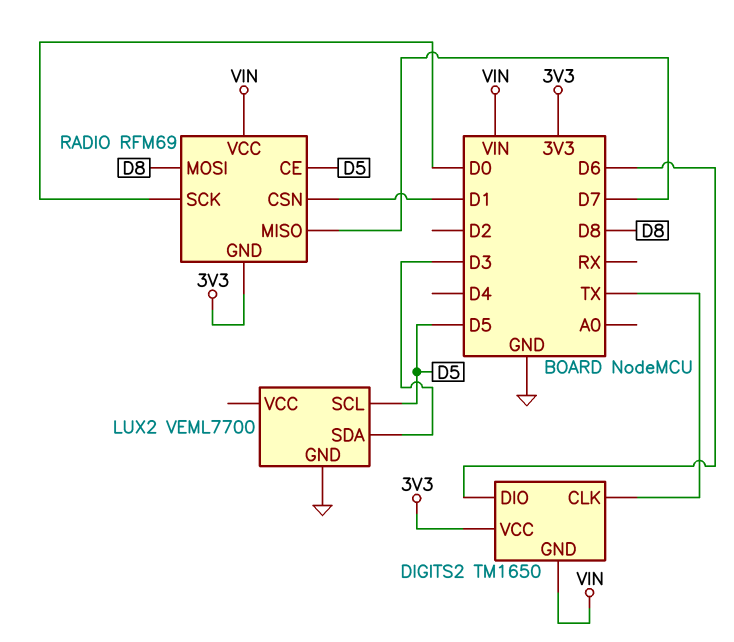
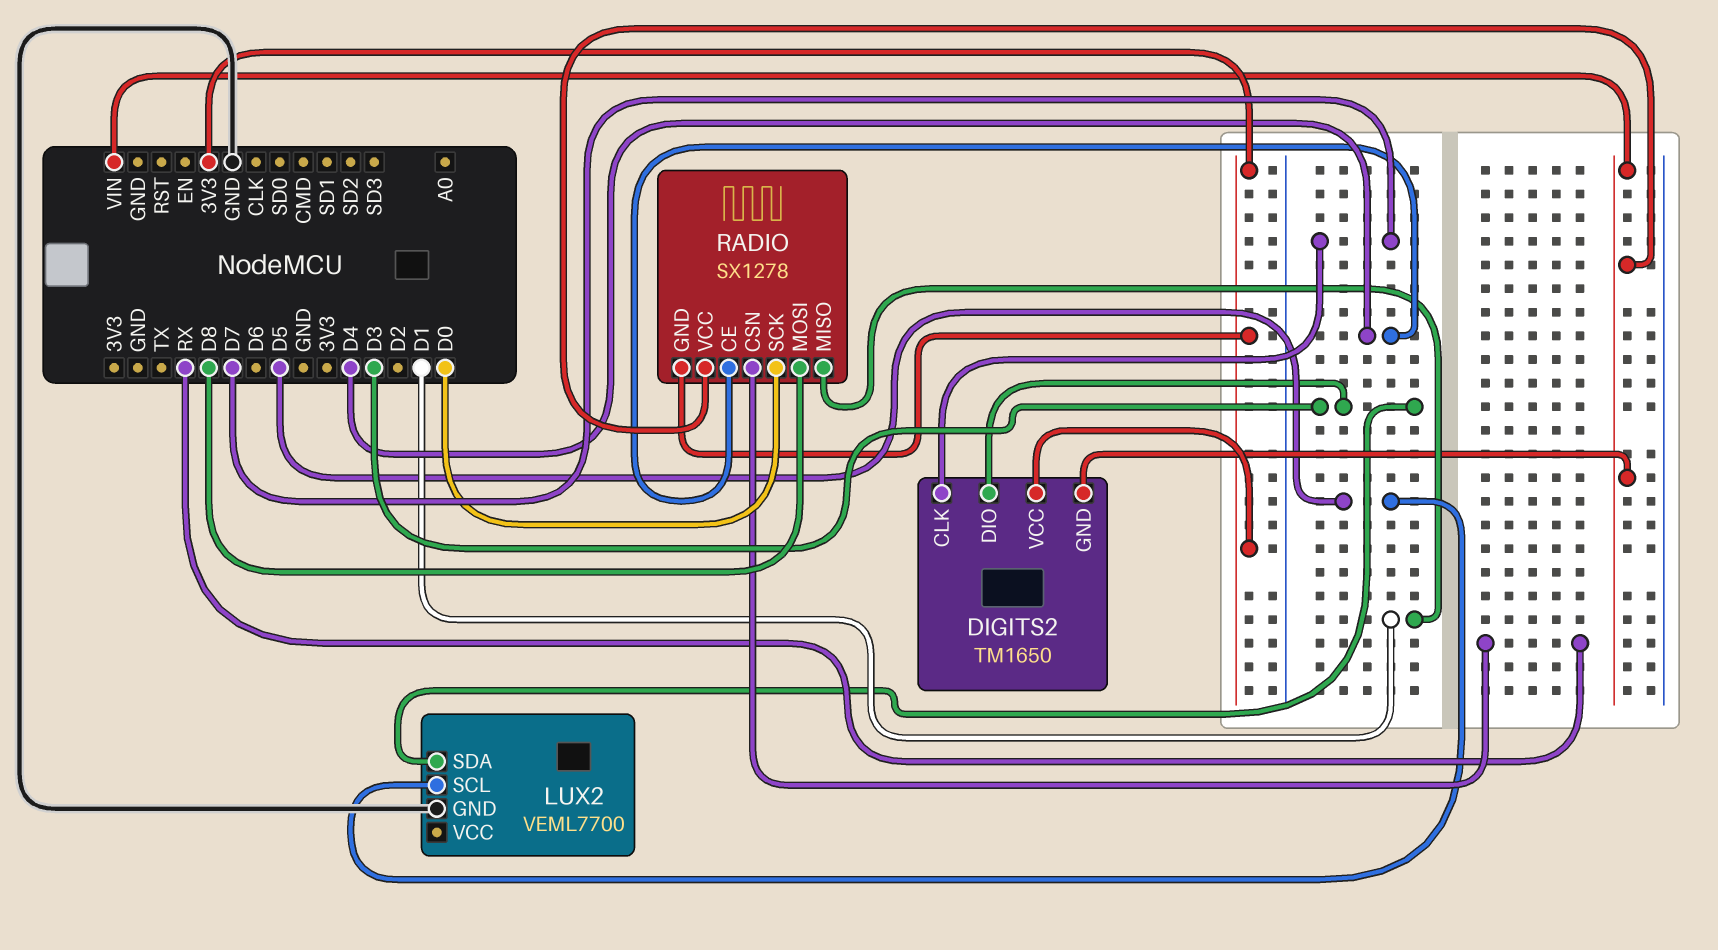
DIGITS2 pin CLK: TX -> D7
DIGITS2 pin DIO: D6 -> D3
RADIO: RFM69 -> SX1278
RADIO pin CE: D5 -> D4
RADIO pin CSN: D1 -> RX
RADIO pin MISO: D7 -> D1

